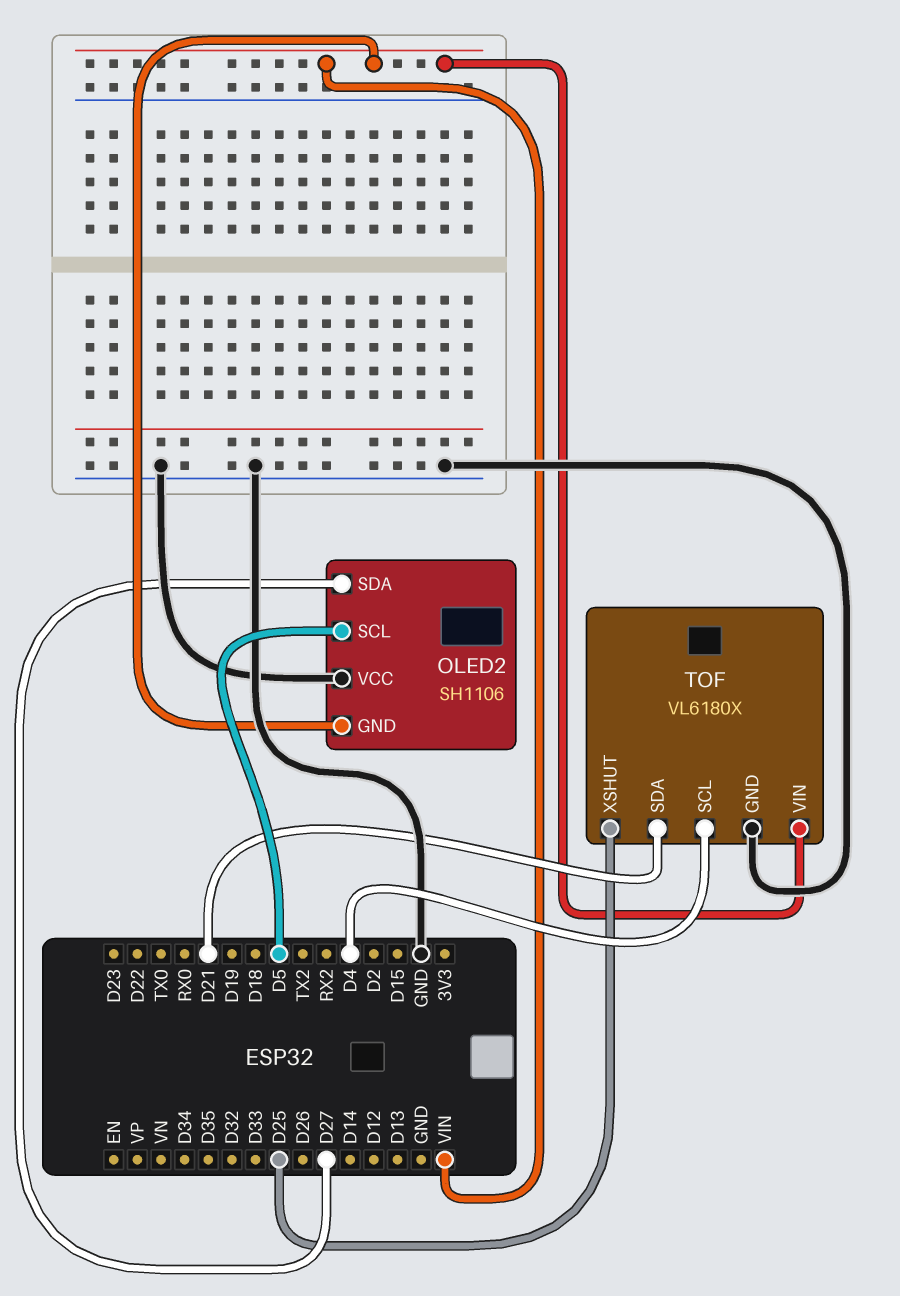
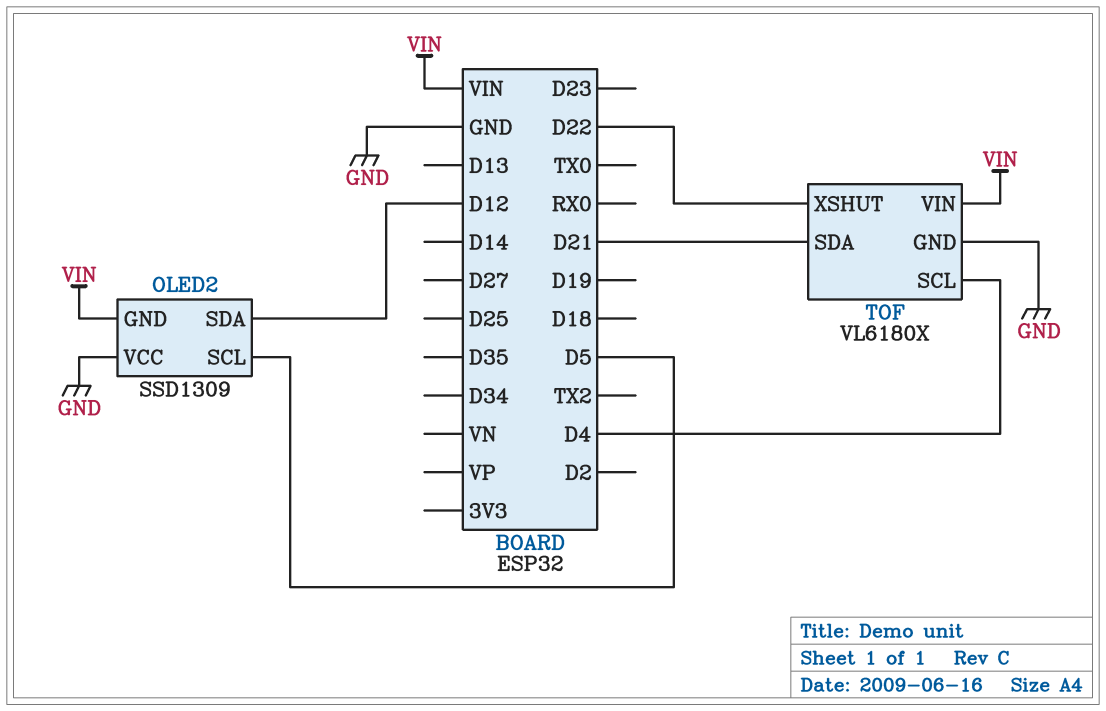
OLED2: SH1106 -> SSD1309
OLED2 pin SDA: D27 -> D12
TOF pin XSHUT: D25 -> D22

